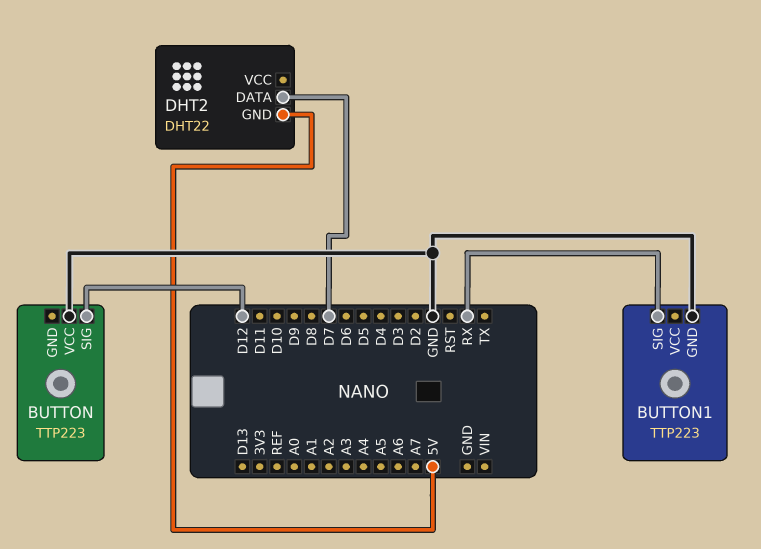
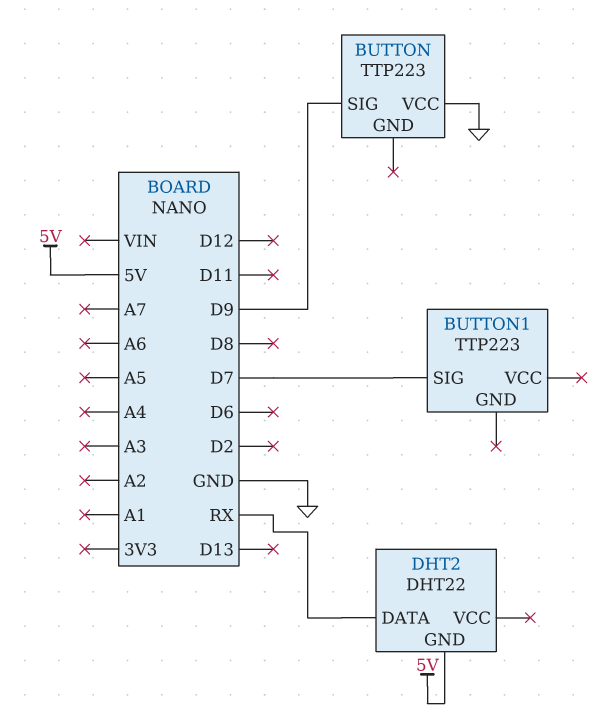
BUTTON pin SIG: D12 -> D9
BUTTON1 pin GND: GND -> none
BUTTON1 pin SIG: RX -> D7
DHT2 pin DATA: D7 -> RX

